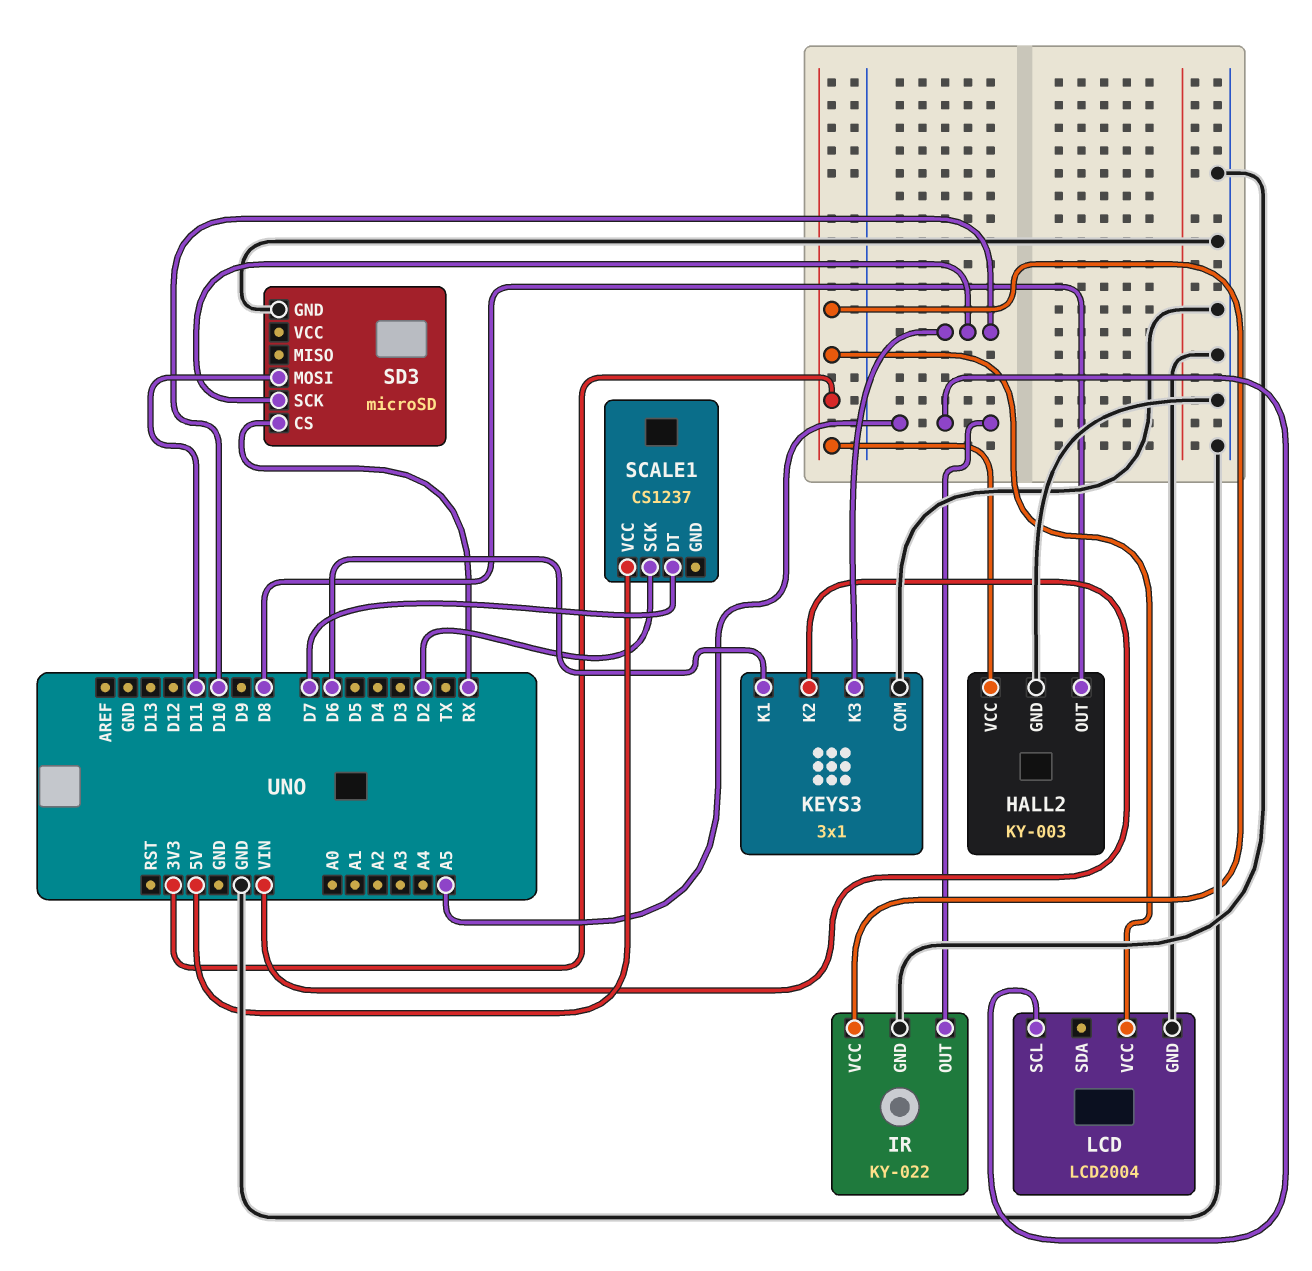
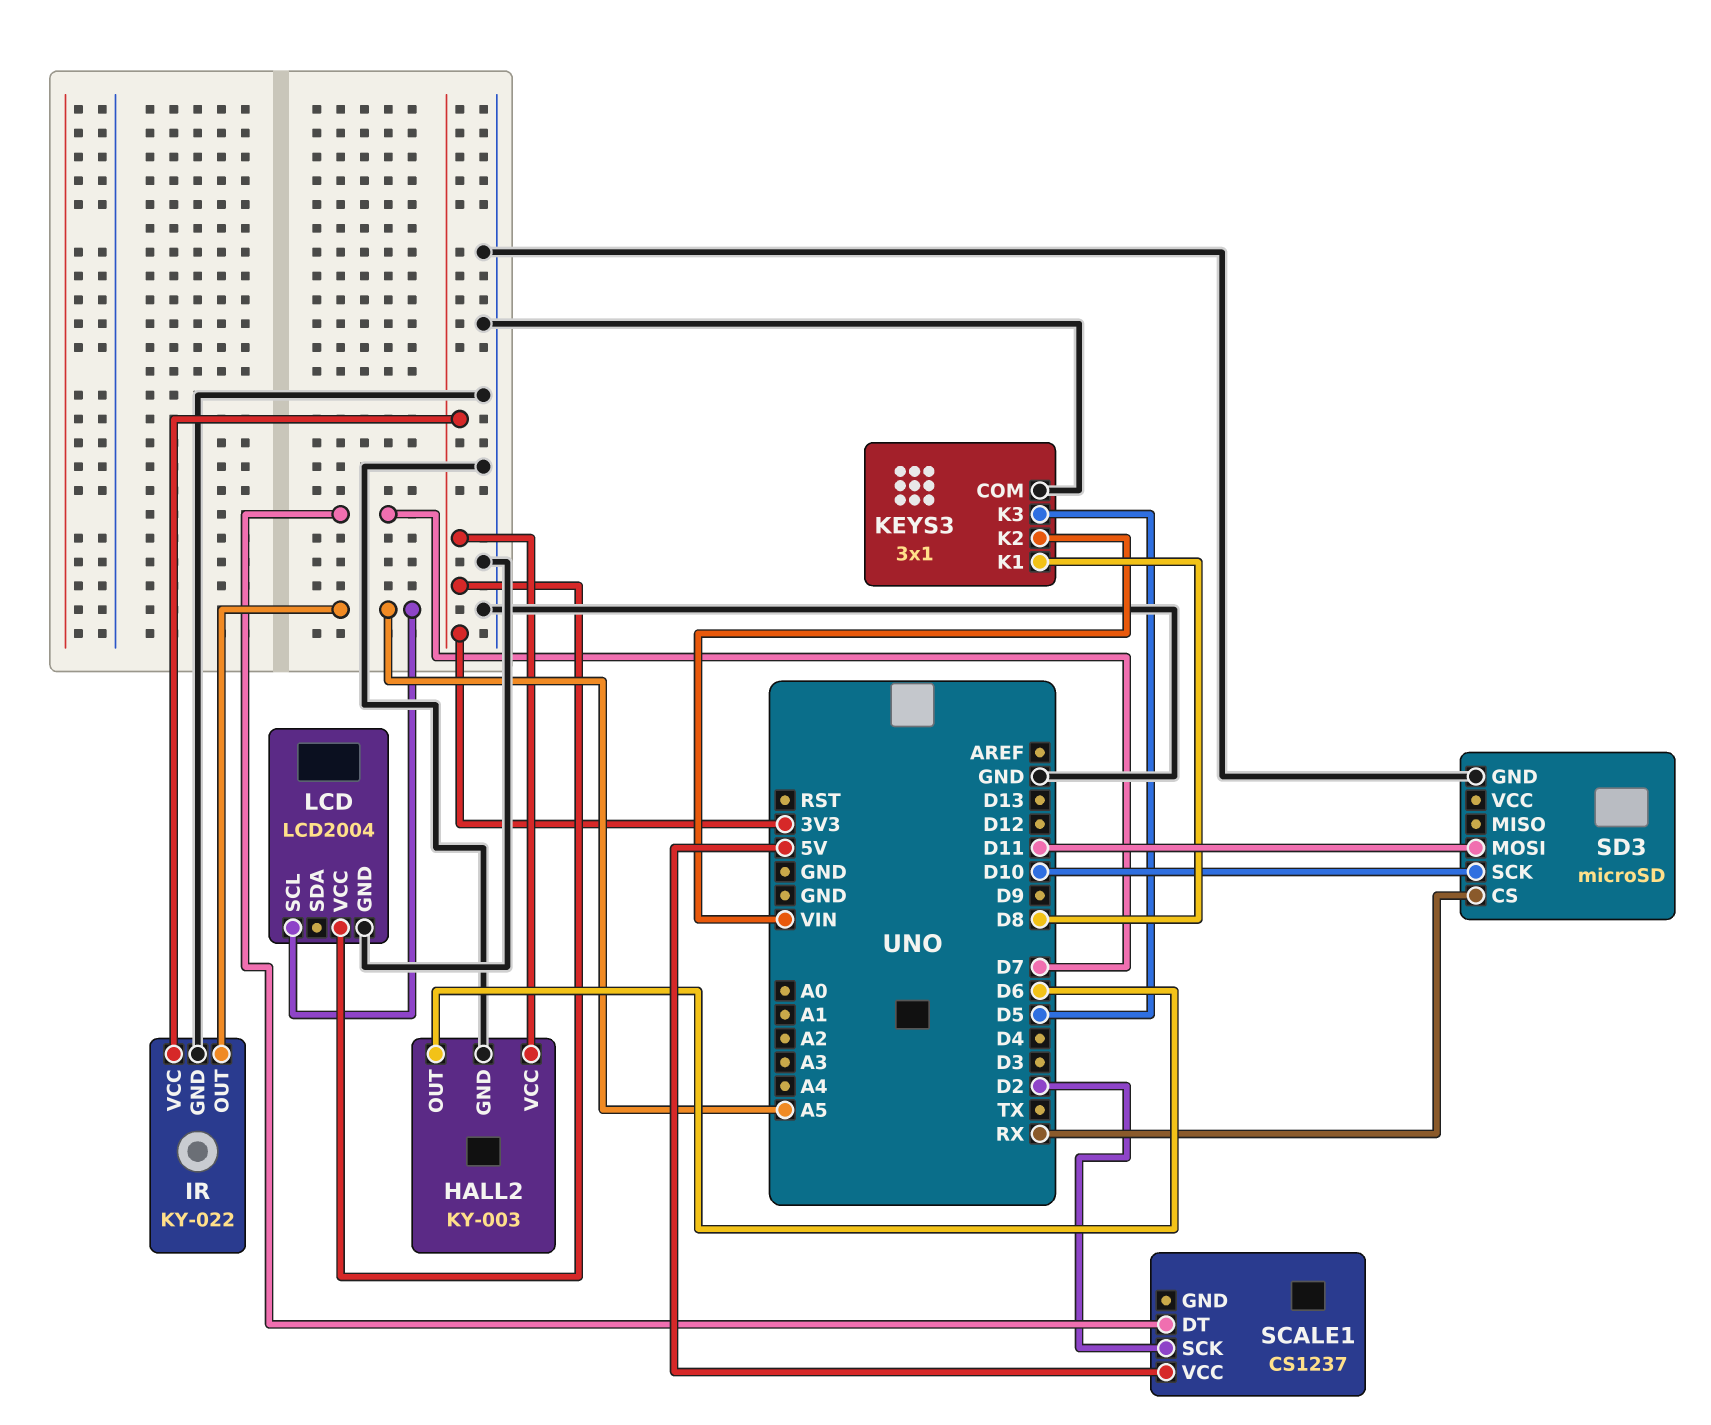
HALL2 pin OUT: D8 -> D6
KEYS3 pin K1: D6 -> D8
KEYS3 pin K3: D10 -> D5

